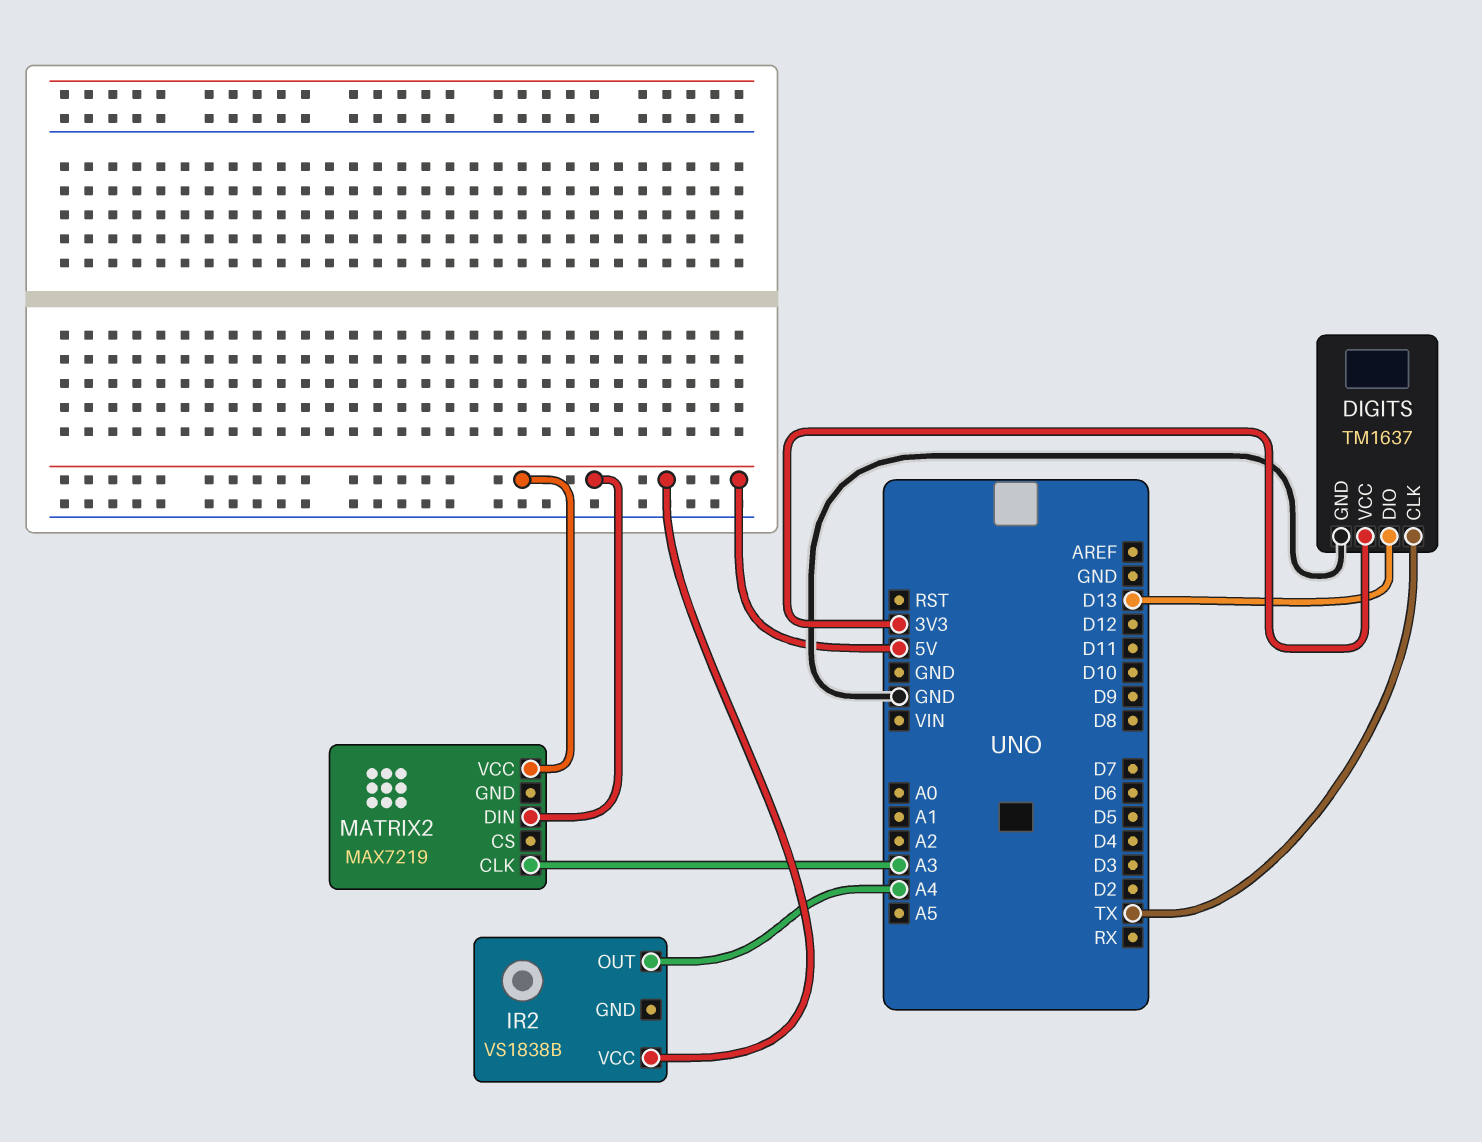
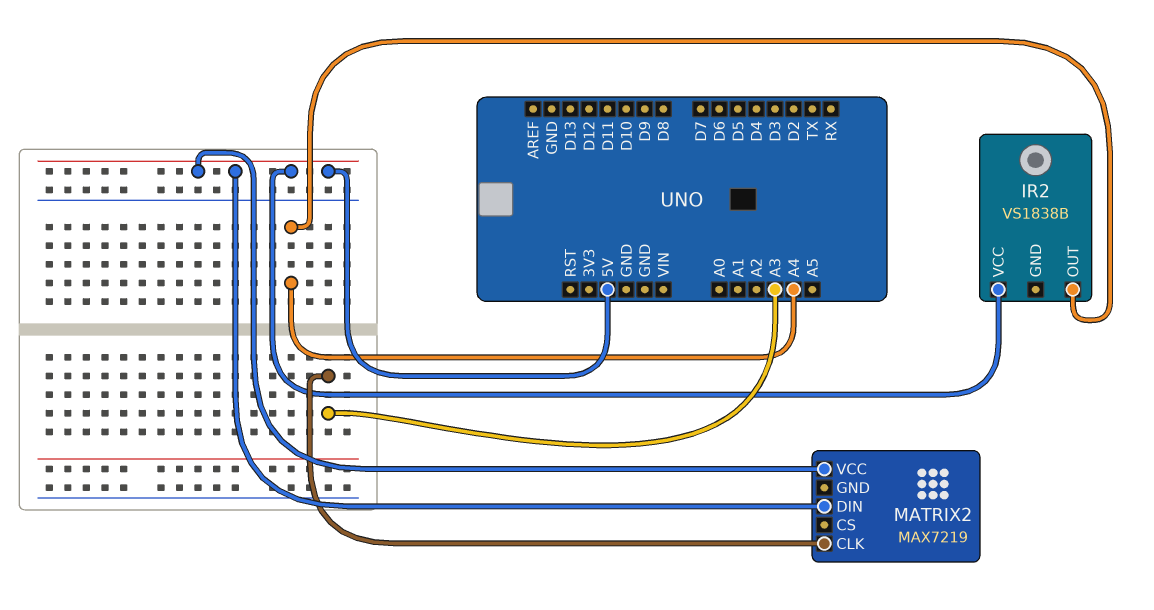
DIGITS: TM1637 -> none
DIGITS pin CLK: TX -> none
DIGITS pin DIO: D13 -> none
DIGITS pin GND: GND -> none
DIGITS pin VCC: 3V3 -> none

